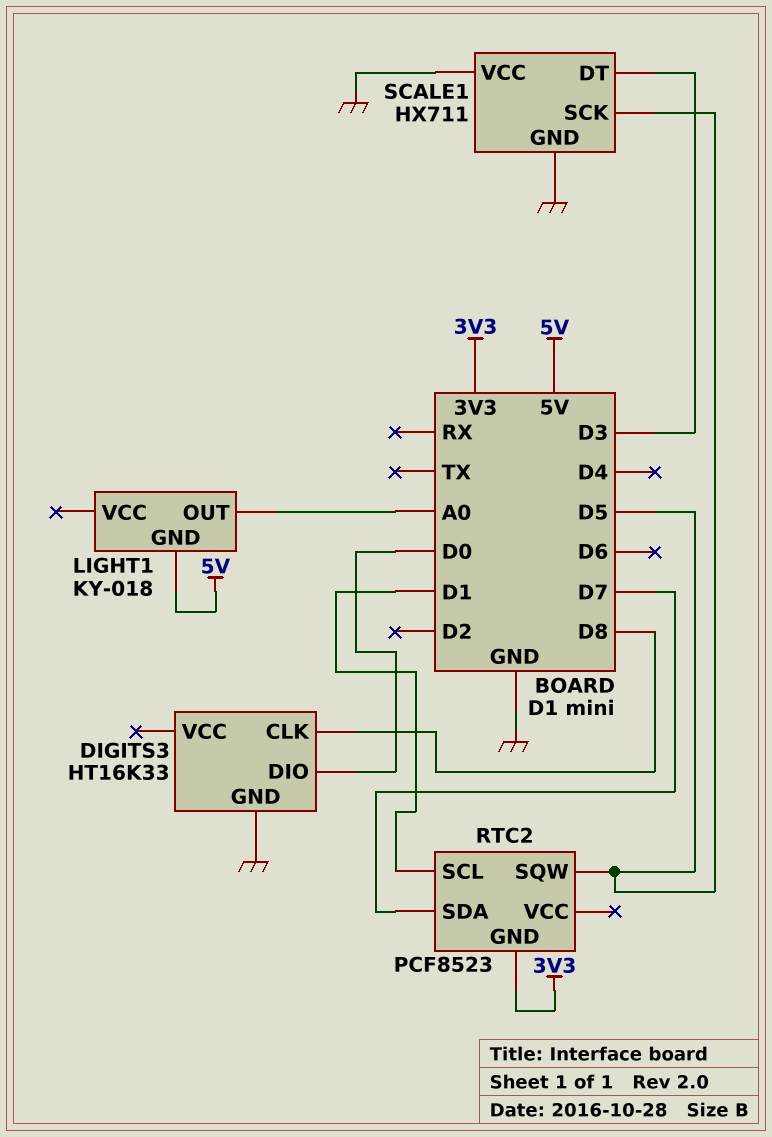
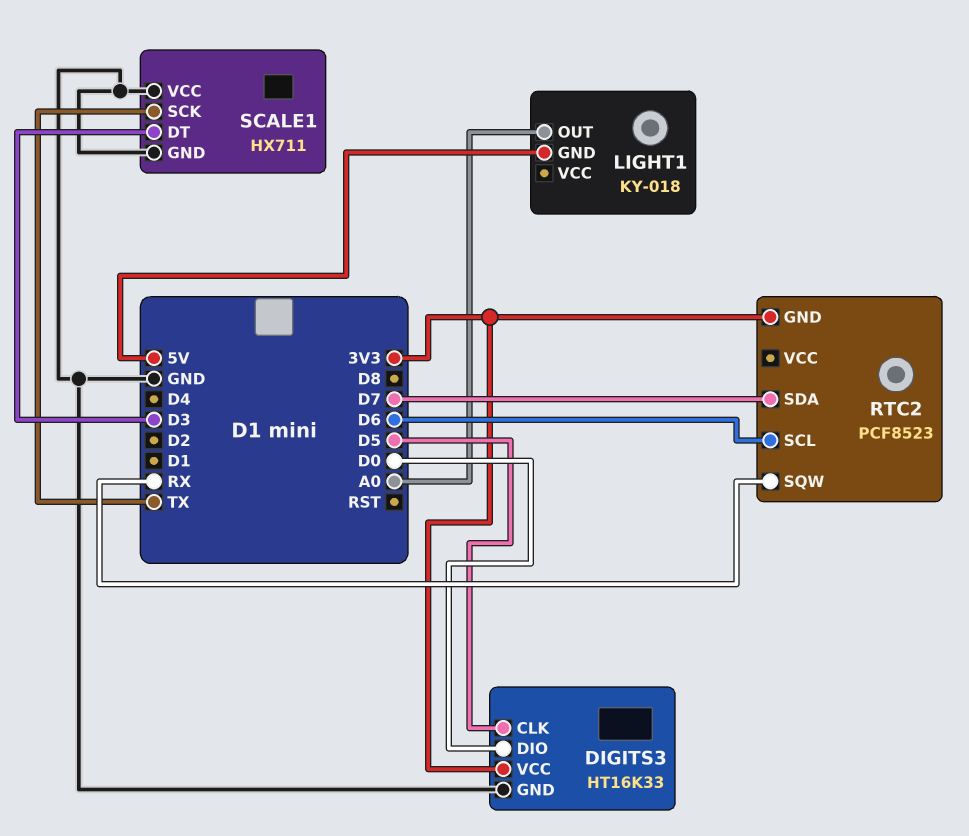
DIGITS3 pin CLK: D8 -> D5
DIGITS3 pin VCC: none -> 3V3
RTC2 pin SCL: D1 -> D6
RTC2 pin SQW: D5 -> RX
SCALE1 pin SCK: D5 -> TX

